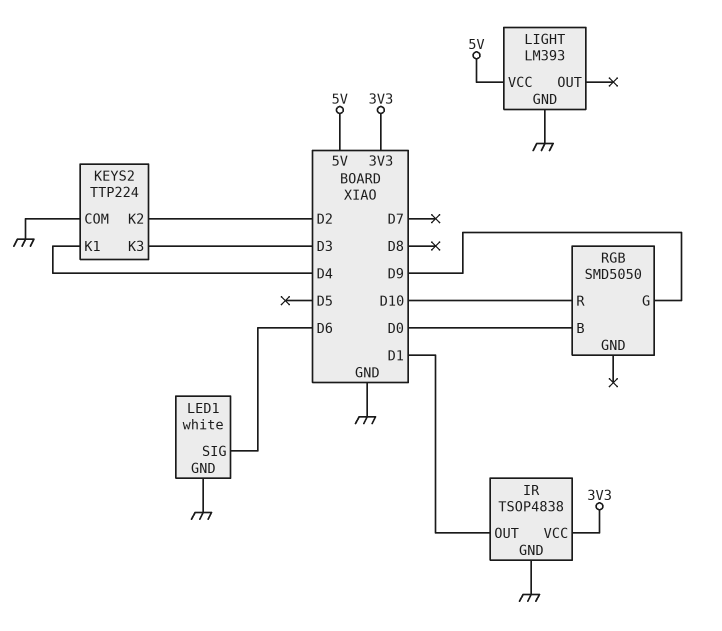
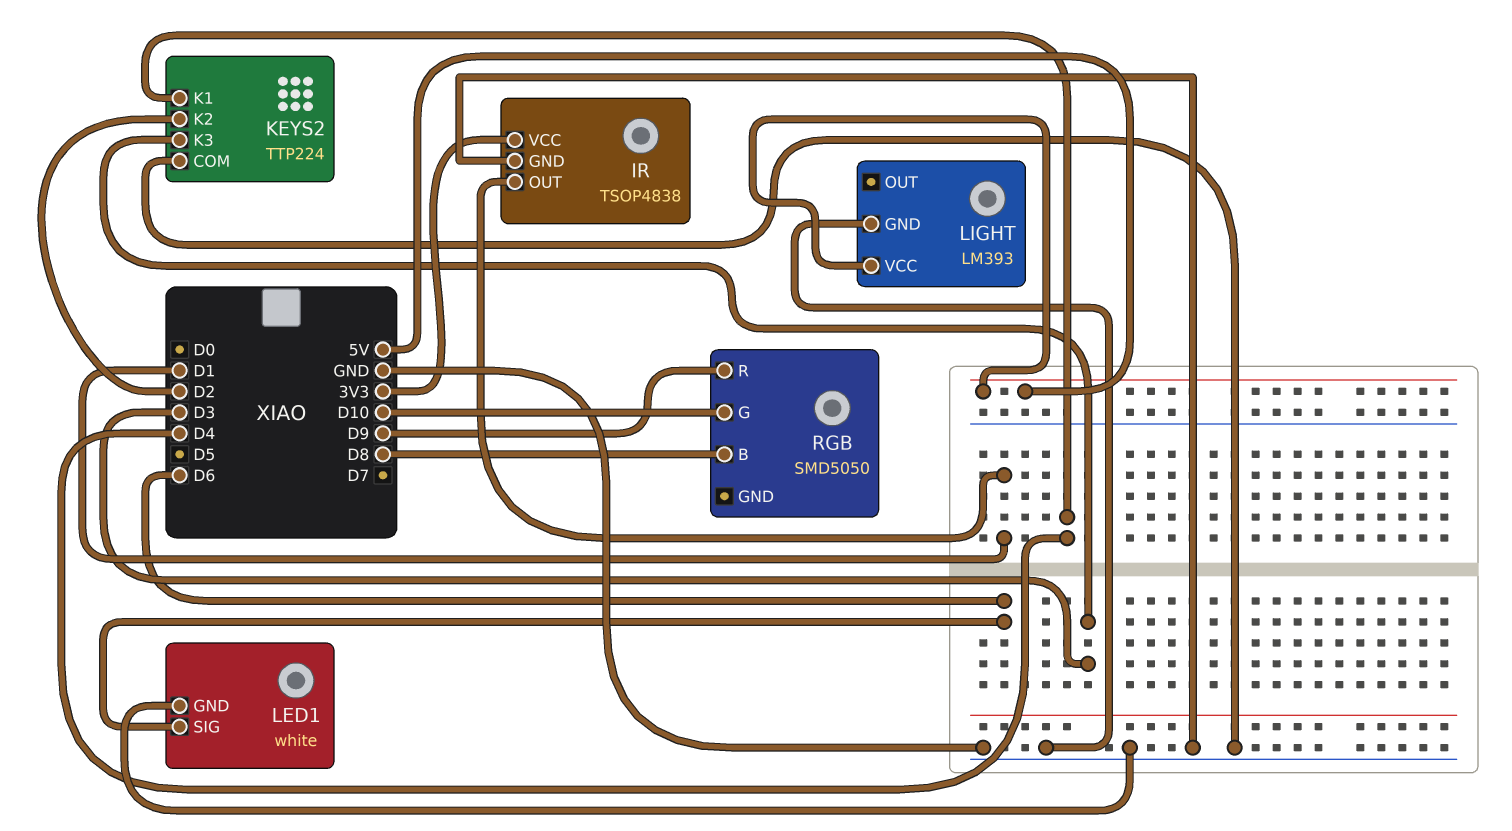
RGB pin B: D0 -> D8
RGB pin G: D9 -> D10
RGB pin R: D10 -> D9

